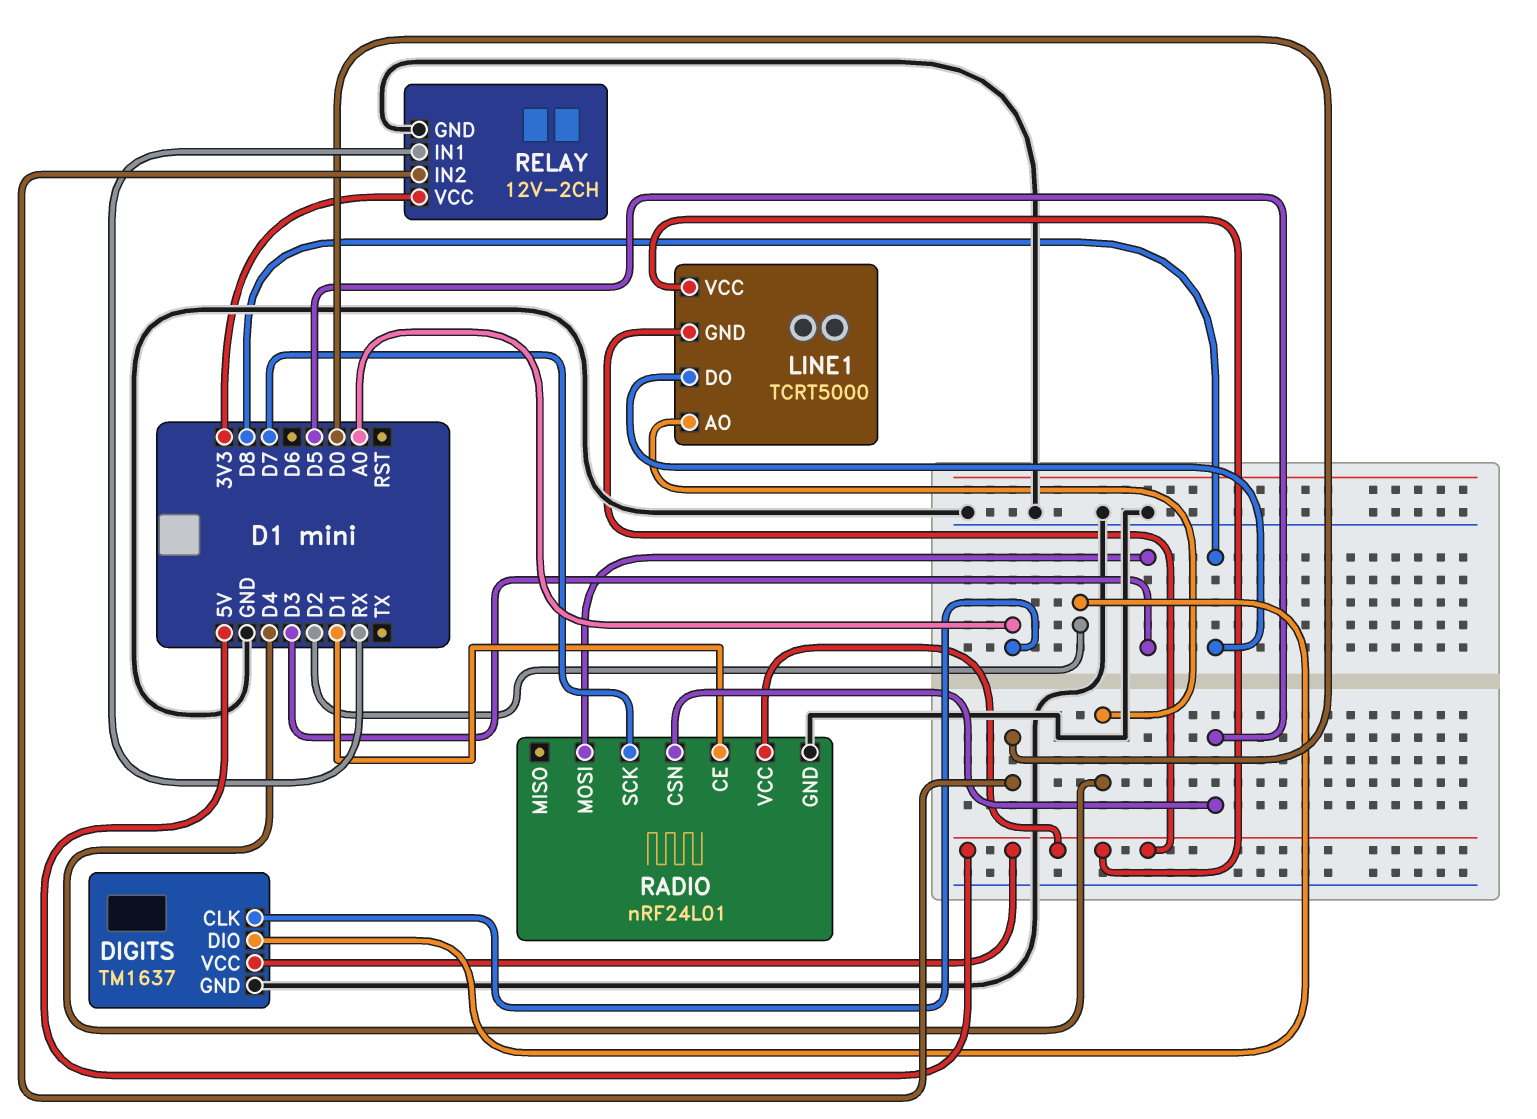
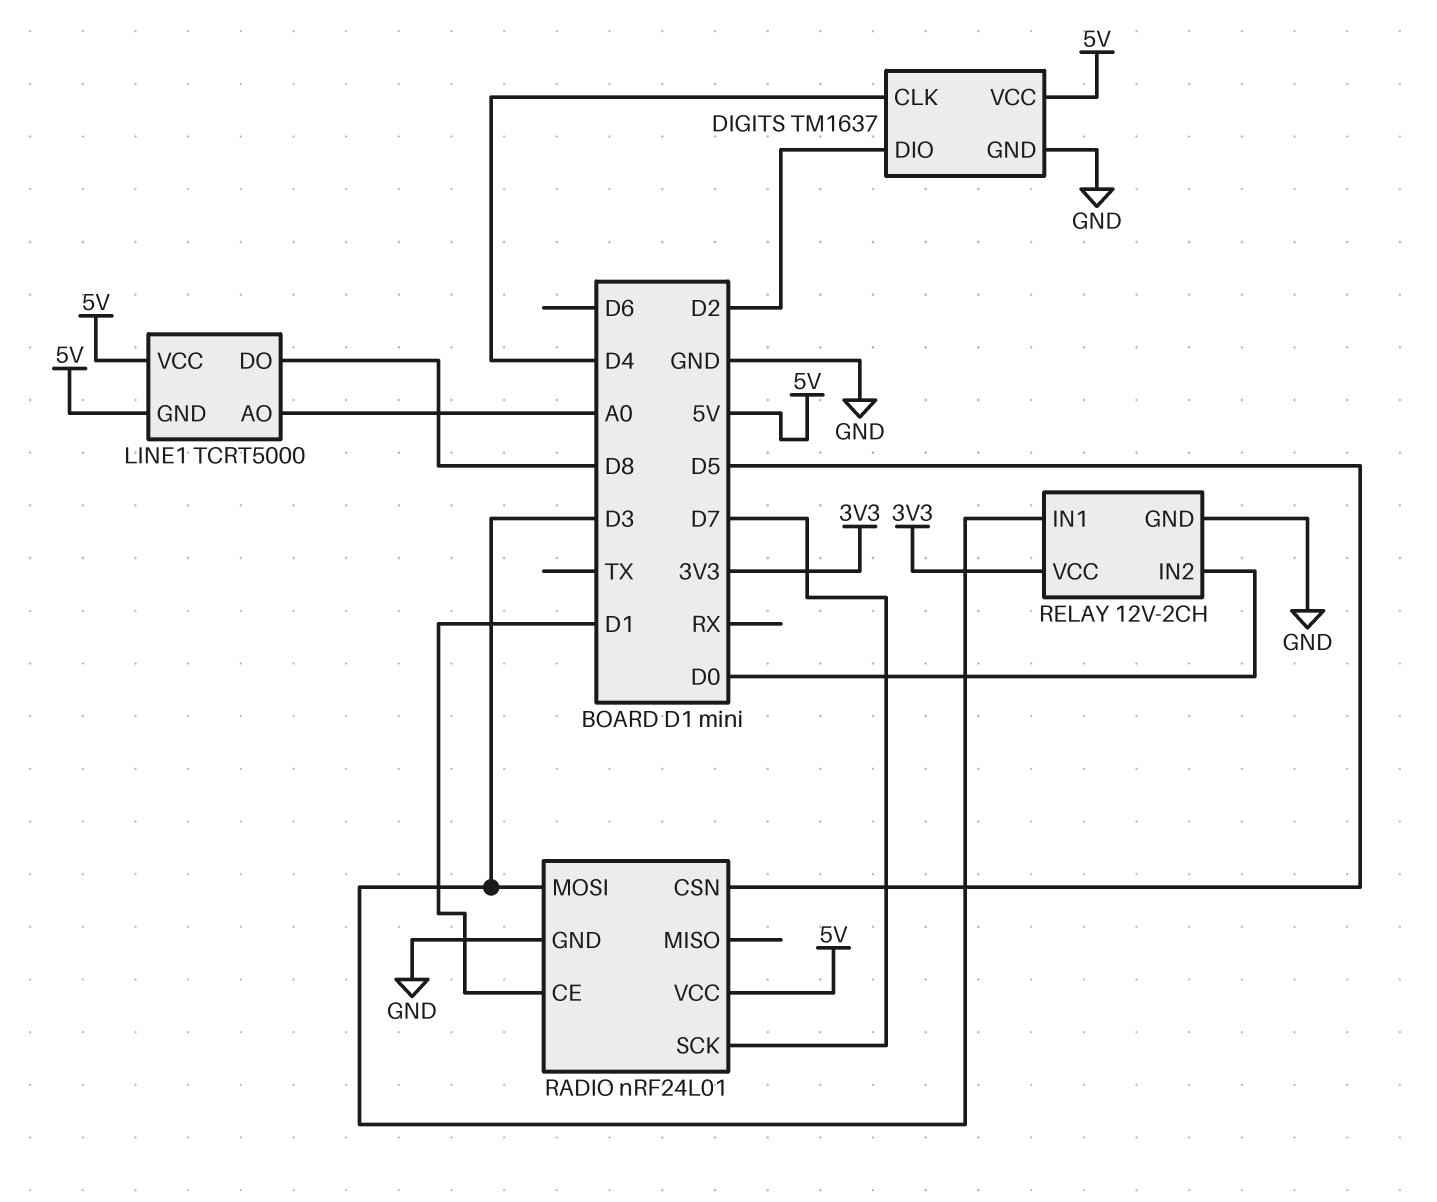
DIGITS pin CLK: A0 -> D4
LINE1 pin AO: D4 -> A0
RELAY pin IN1: RX -> D3

